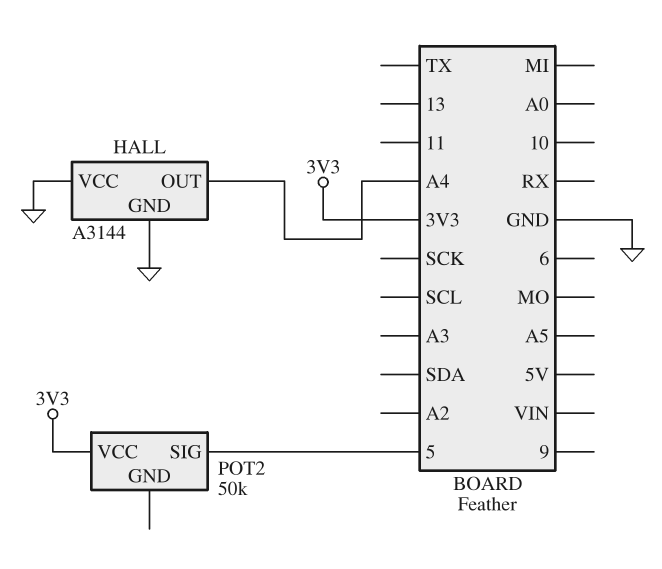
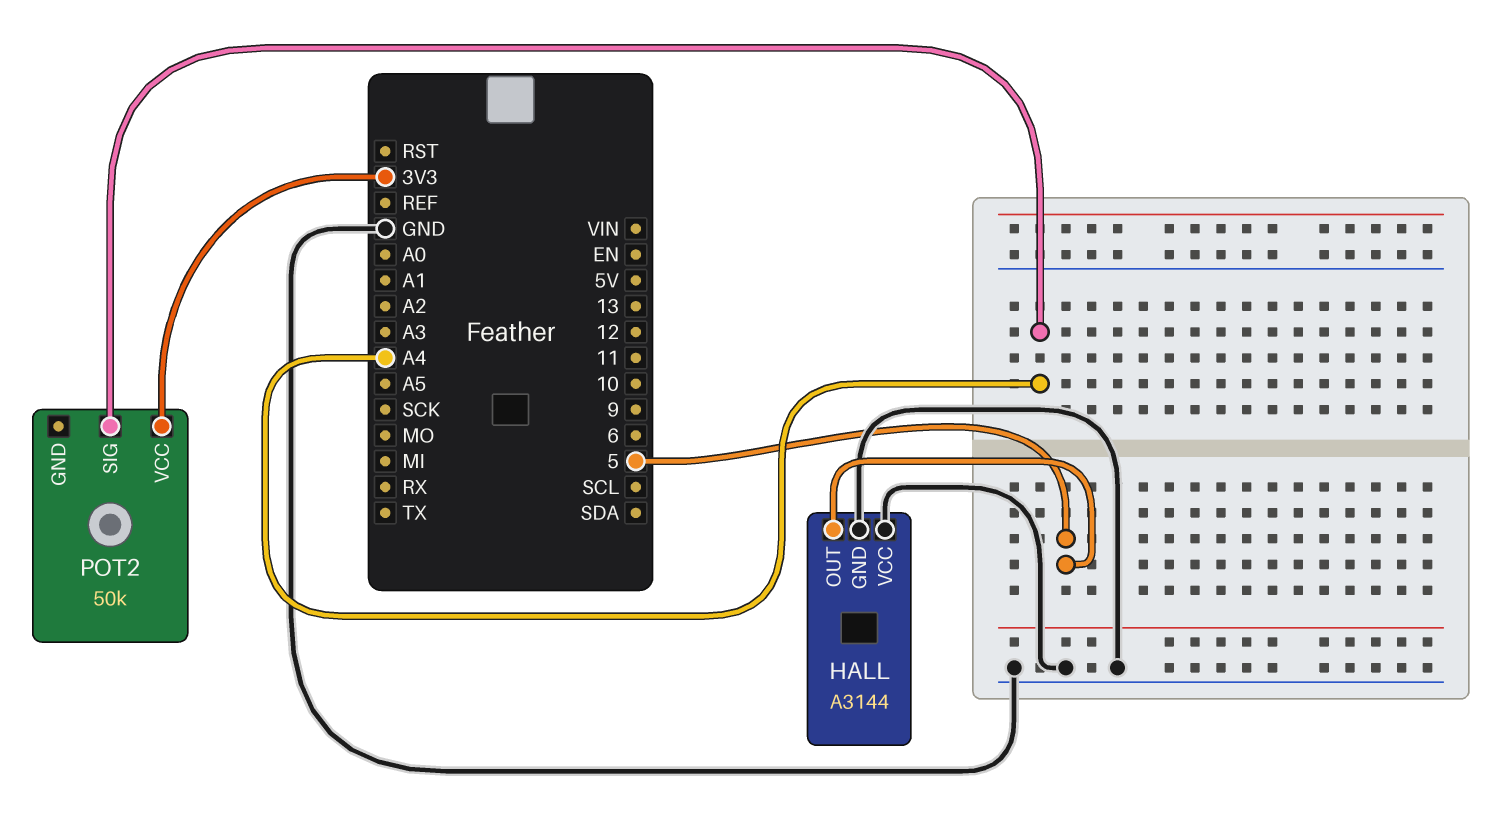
HALL pin OUT: A4 -> 5
POT2 pin SIG: 5 -> A4

